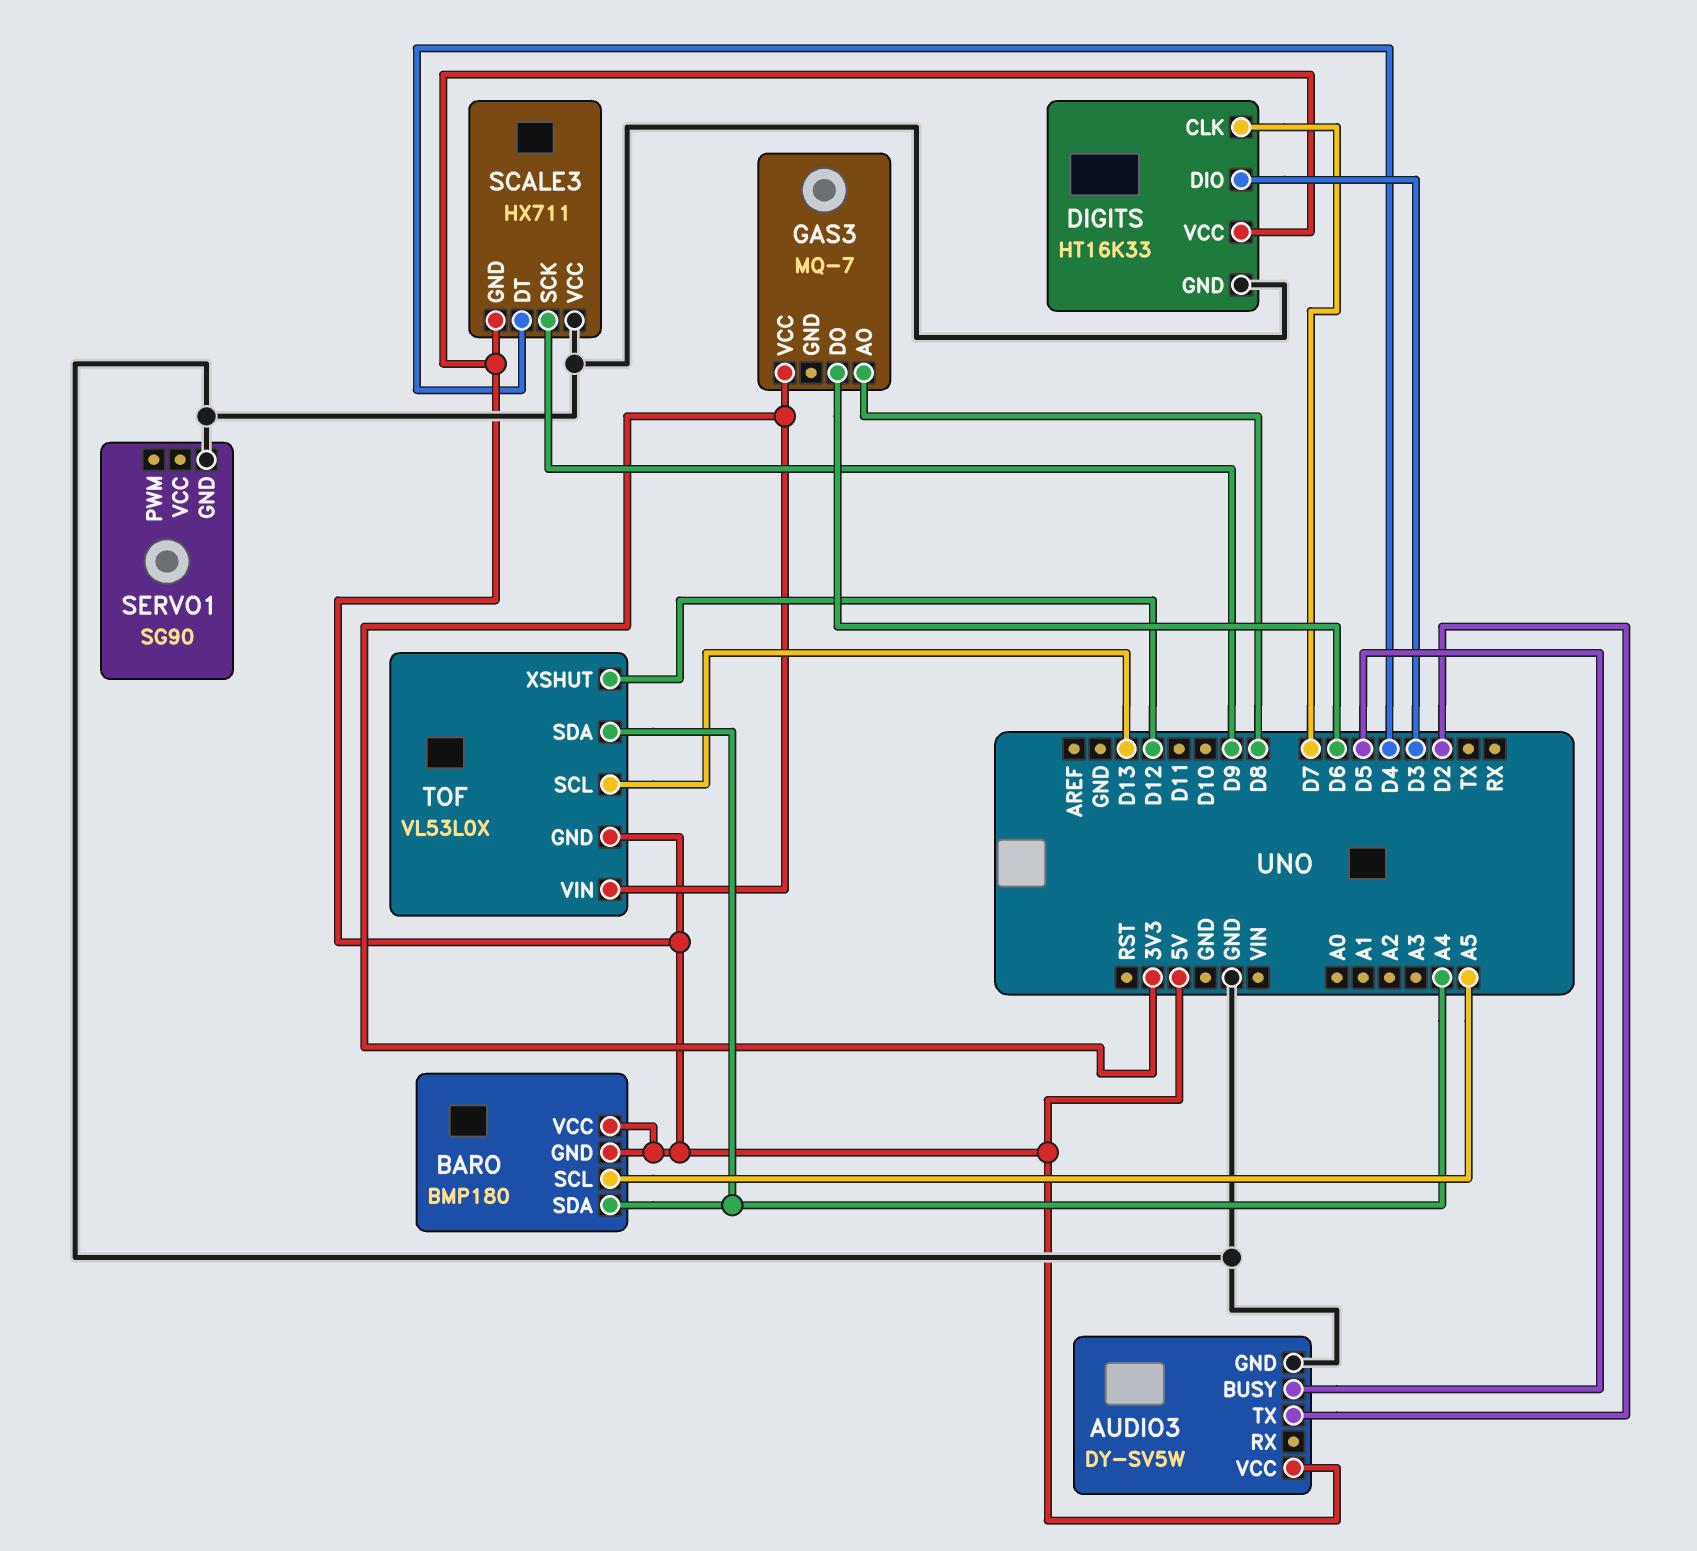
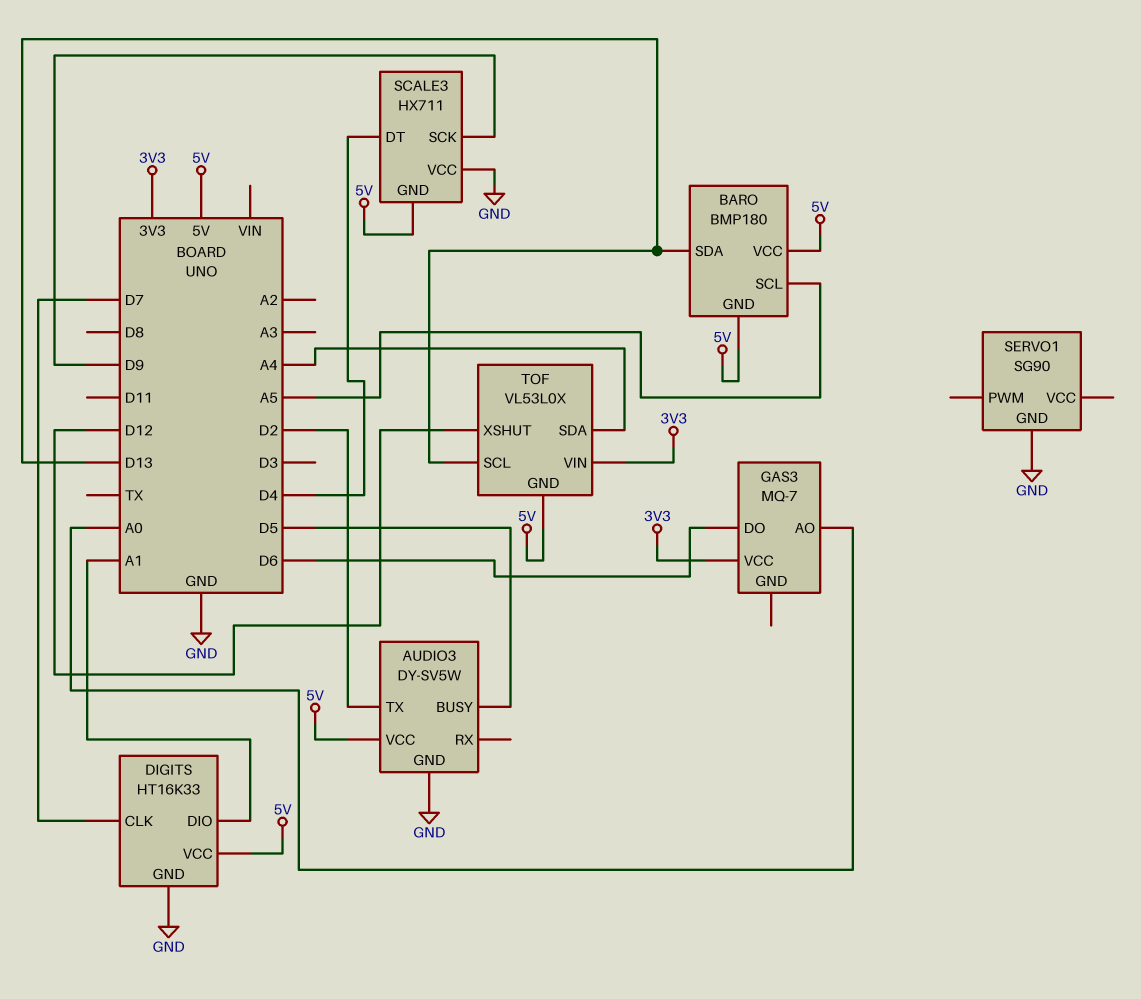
BARO pin SDA: A4 -> D13
DIGITS pin DIO: D3 -> A1
GAS3 pin AO: D8 -> A0

